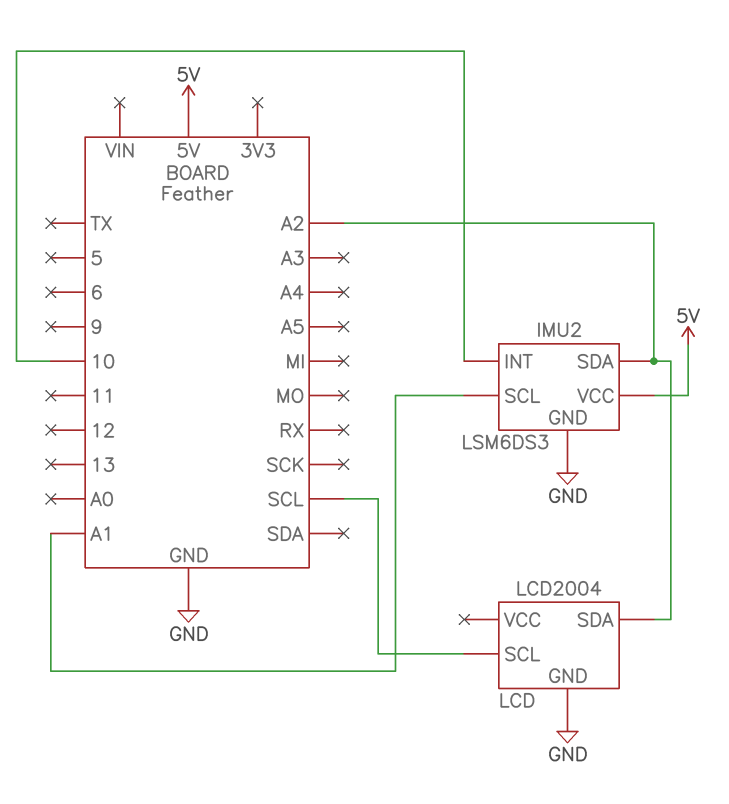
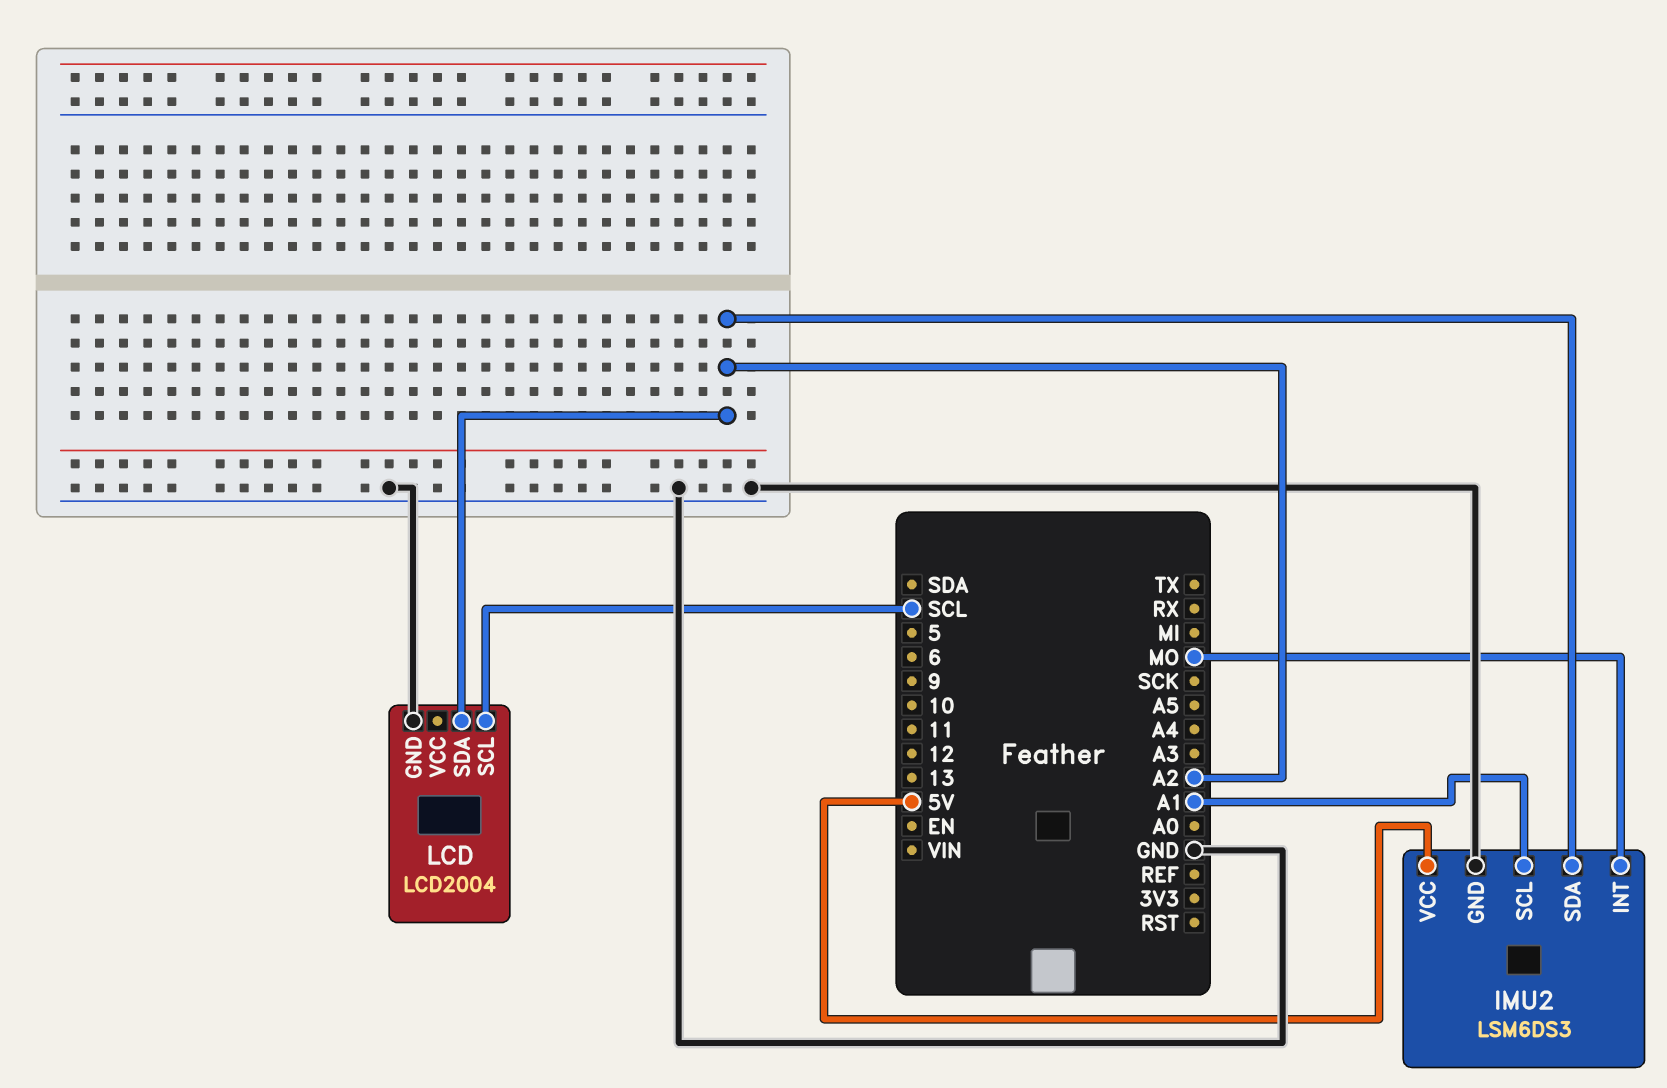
IMU2 pin INT: 10 -> MO

